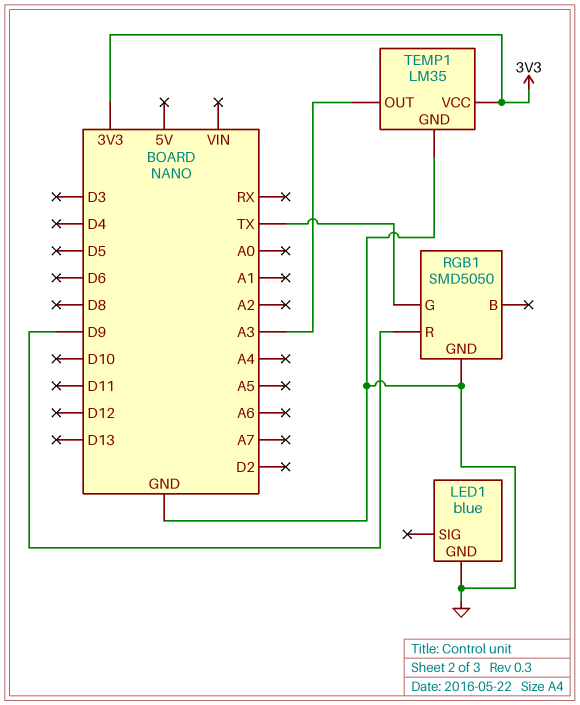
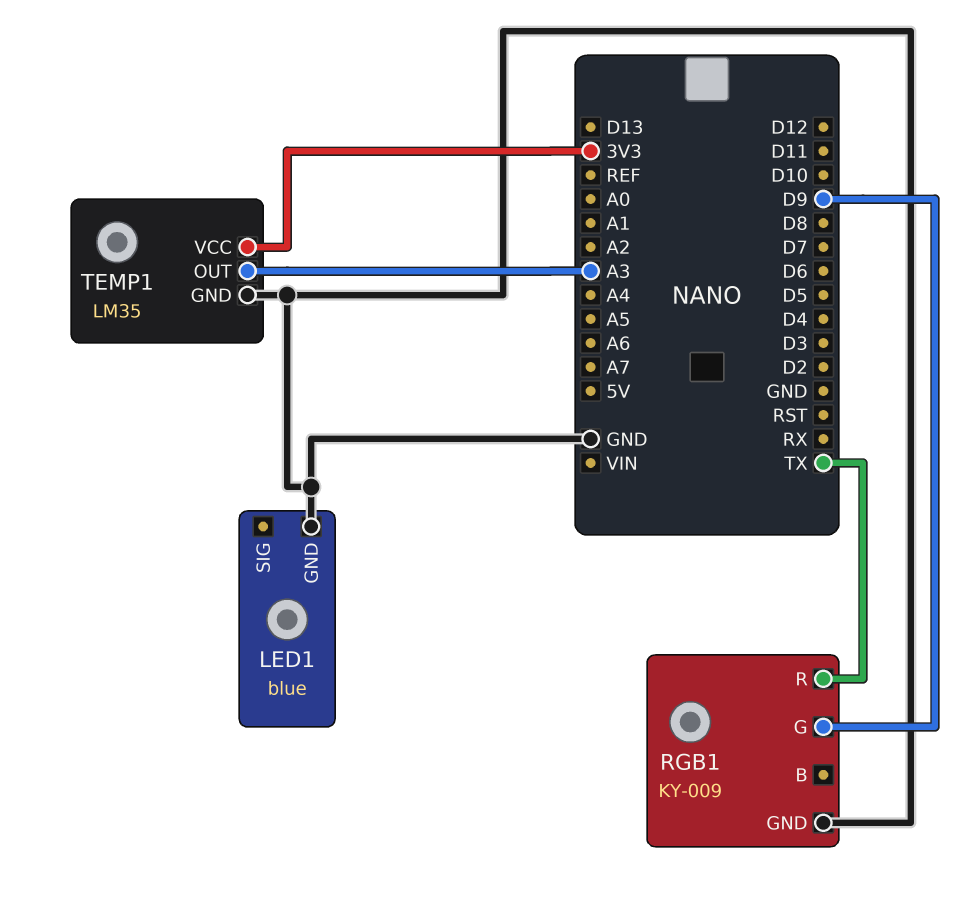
RGB1: SMD5050 -> KY-009
RGB1 pin G: TX -> D9
RGB1 pin R: D9 -> TX

